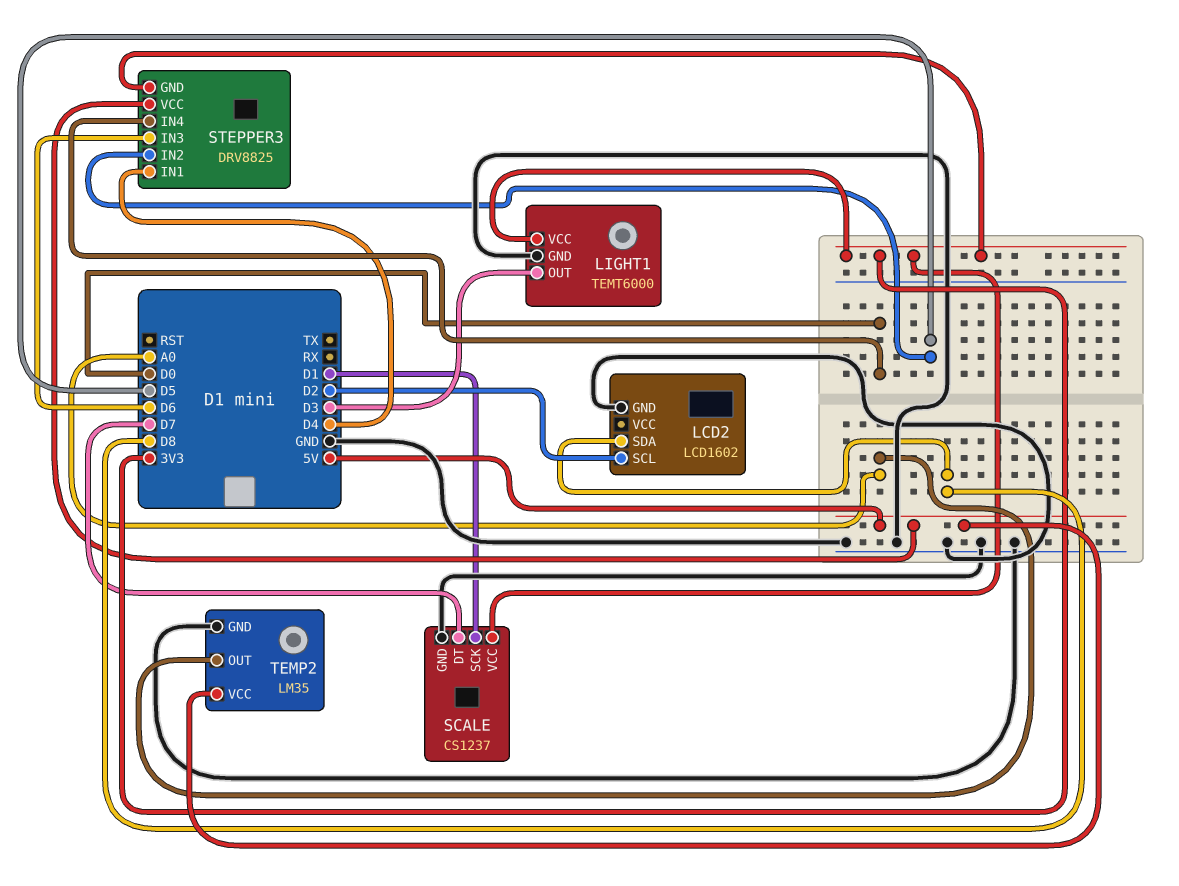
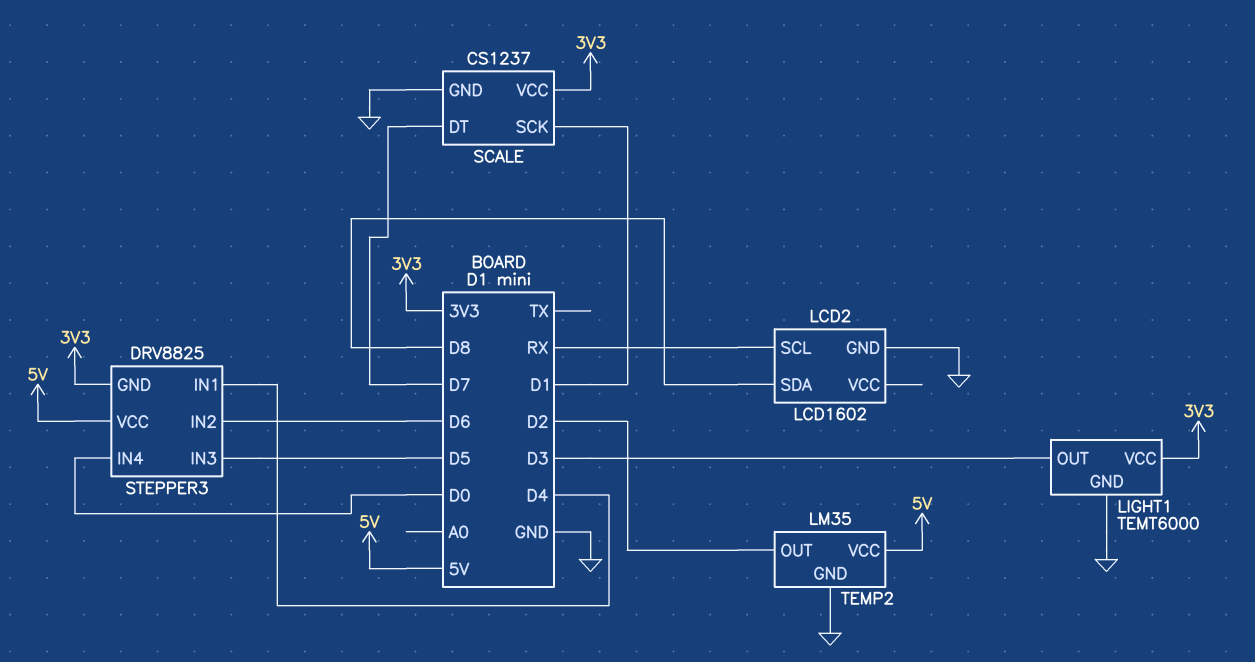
LCD2 pin SCL: D2 -> RX
STEPPER3 pin IN2: D5 -> D6
STEPPER3 pin IN3: D6 -> D5
TEMP2 pin OUT: A0 -> D2

